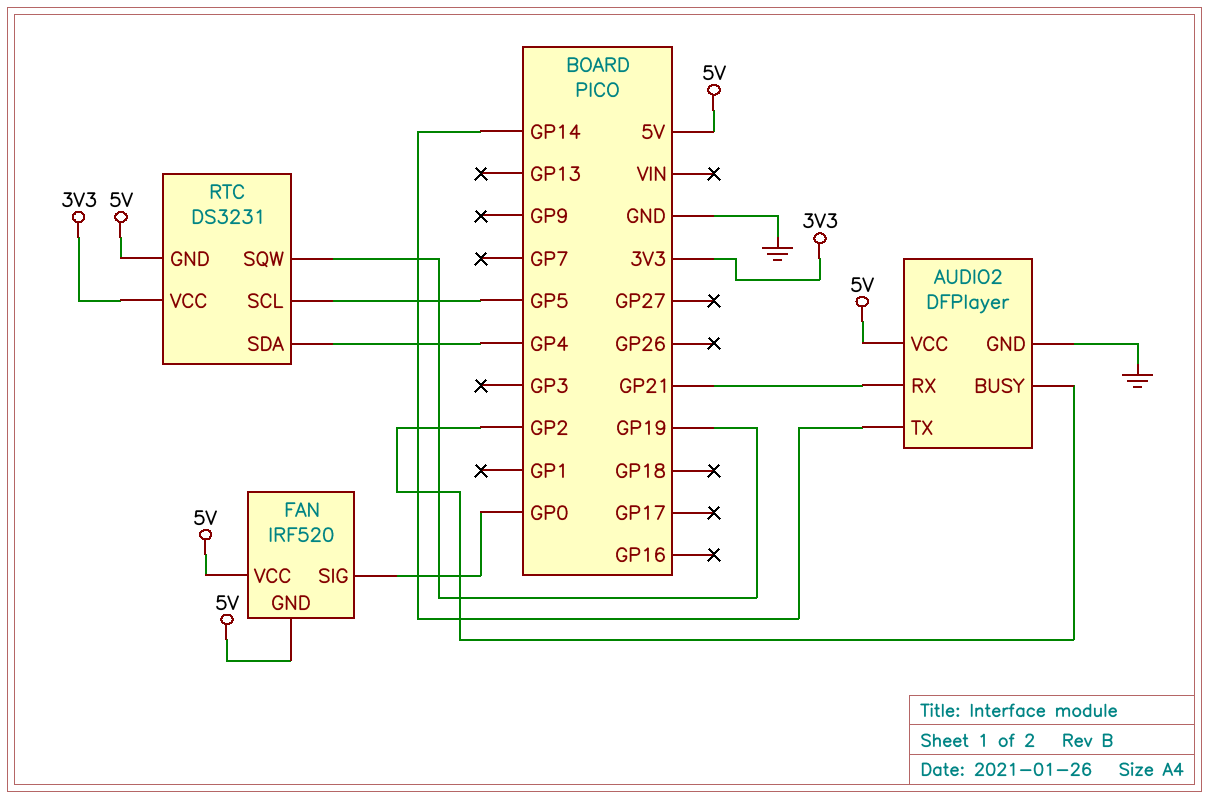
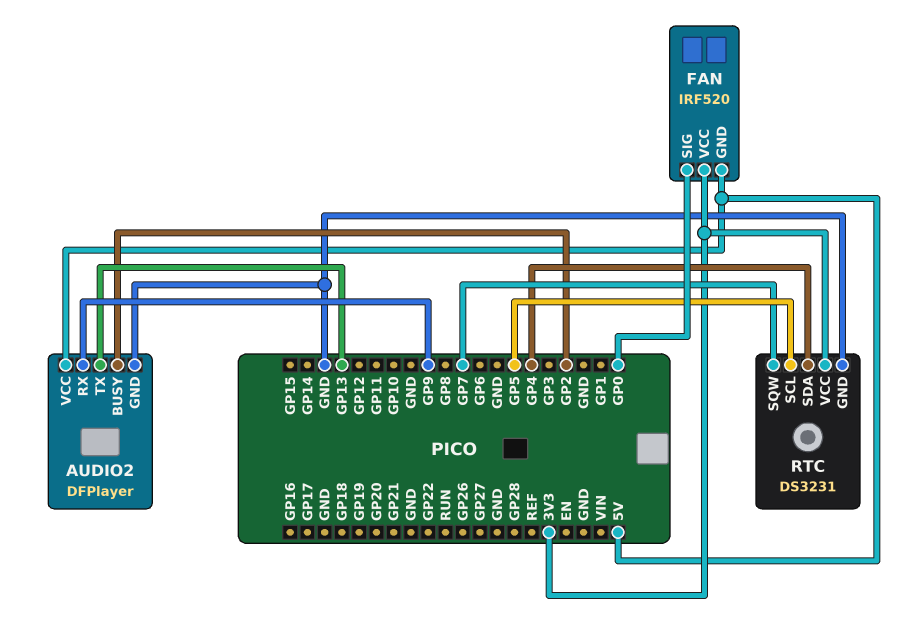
AUDIO2 pin RX: GP21 -> GP9
AUDIO2 pin TX: GP14 -> GP13
FAN pin VCC: 5V -> 3V3
RTC pin GND: 5V -> GND
RTC pin SQW: GP19 -> GP7

